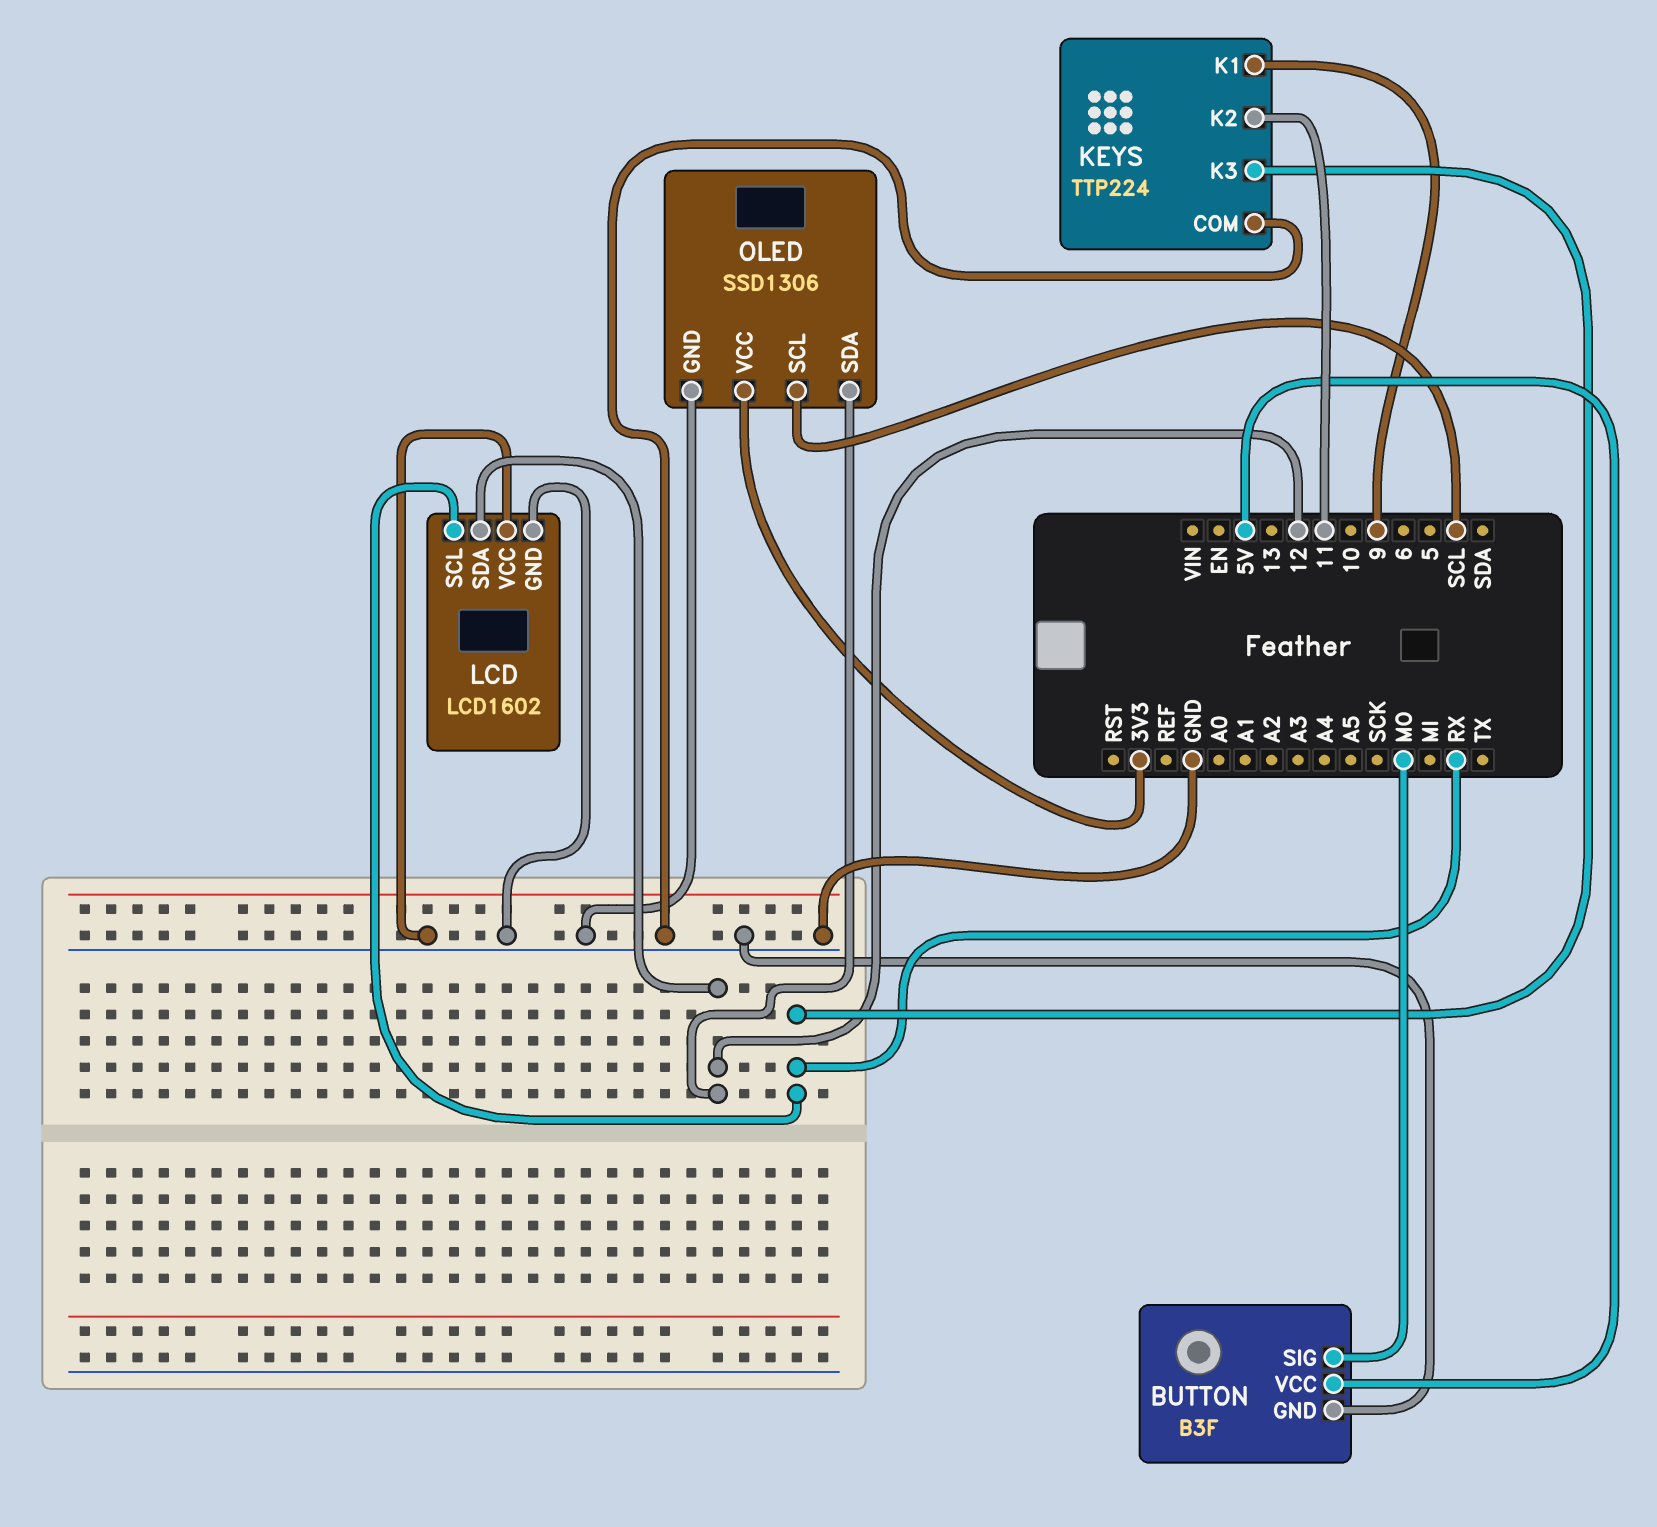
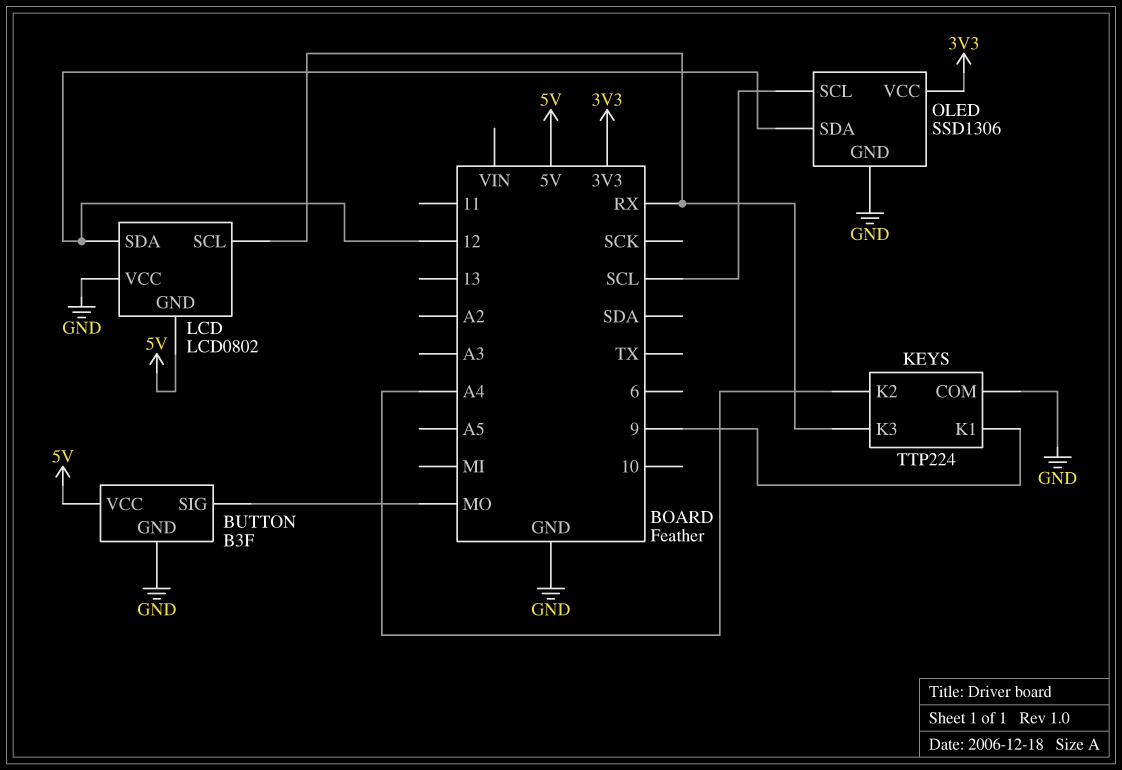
KEYS pin K2: 11 -> A4
LCD: LCD1602 -> LCD0802
LCD pin GND: GND -> 5V

